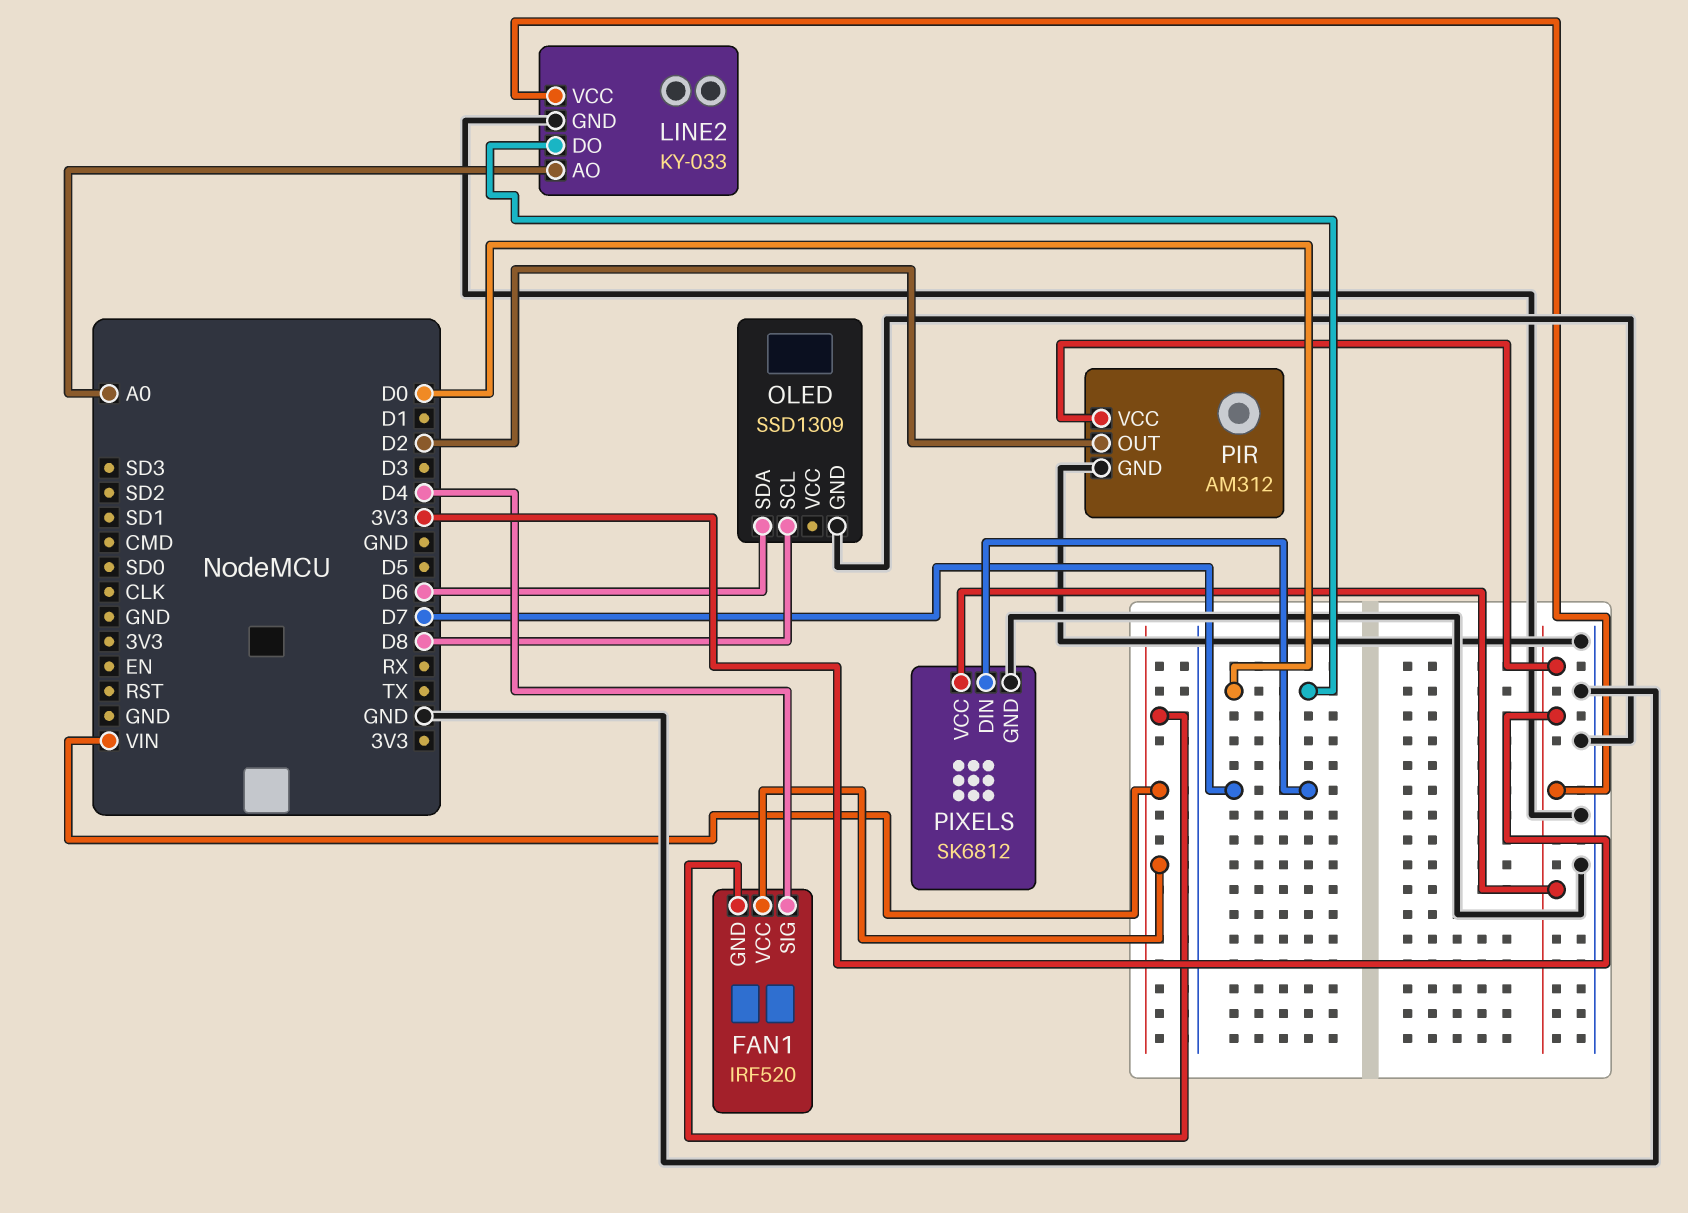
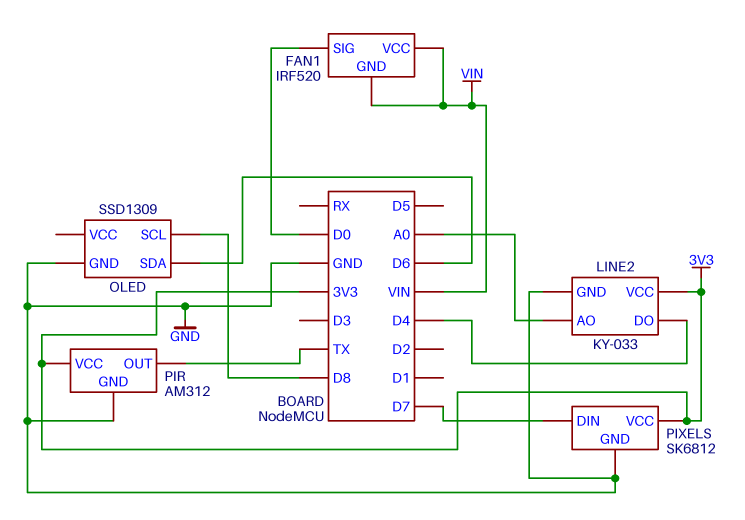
FAN1 pin SIG: D4 -> D0
LINE2 pin DO: D0 -> D4
PIR pin OUT: D2 -> TX

